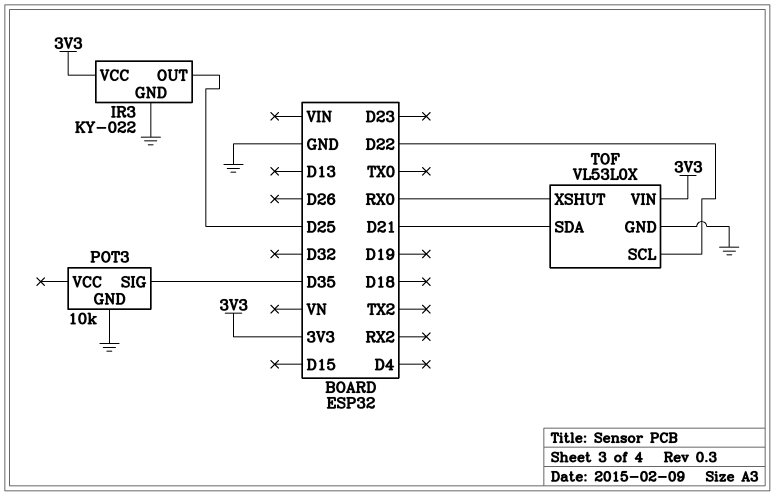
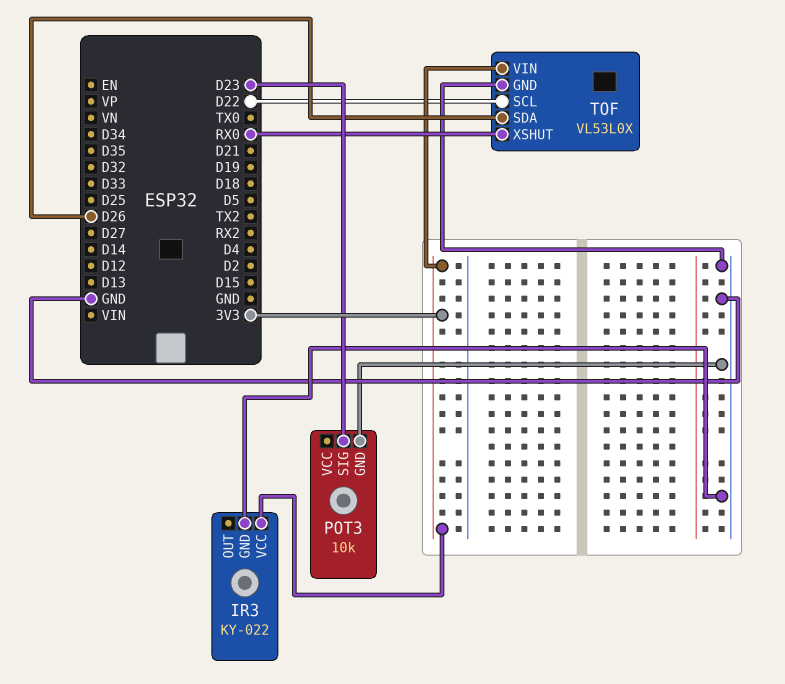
IR3 pin OUT: D25 -> none
POT3 pin SIG: D35 -> D23
TOF pin SDA: D21 -> D26

